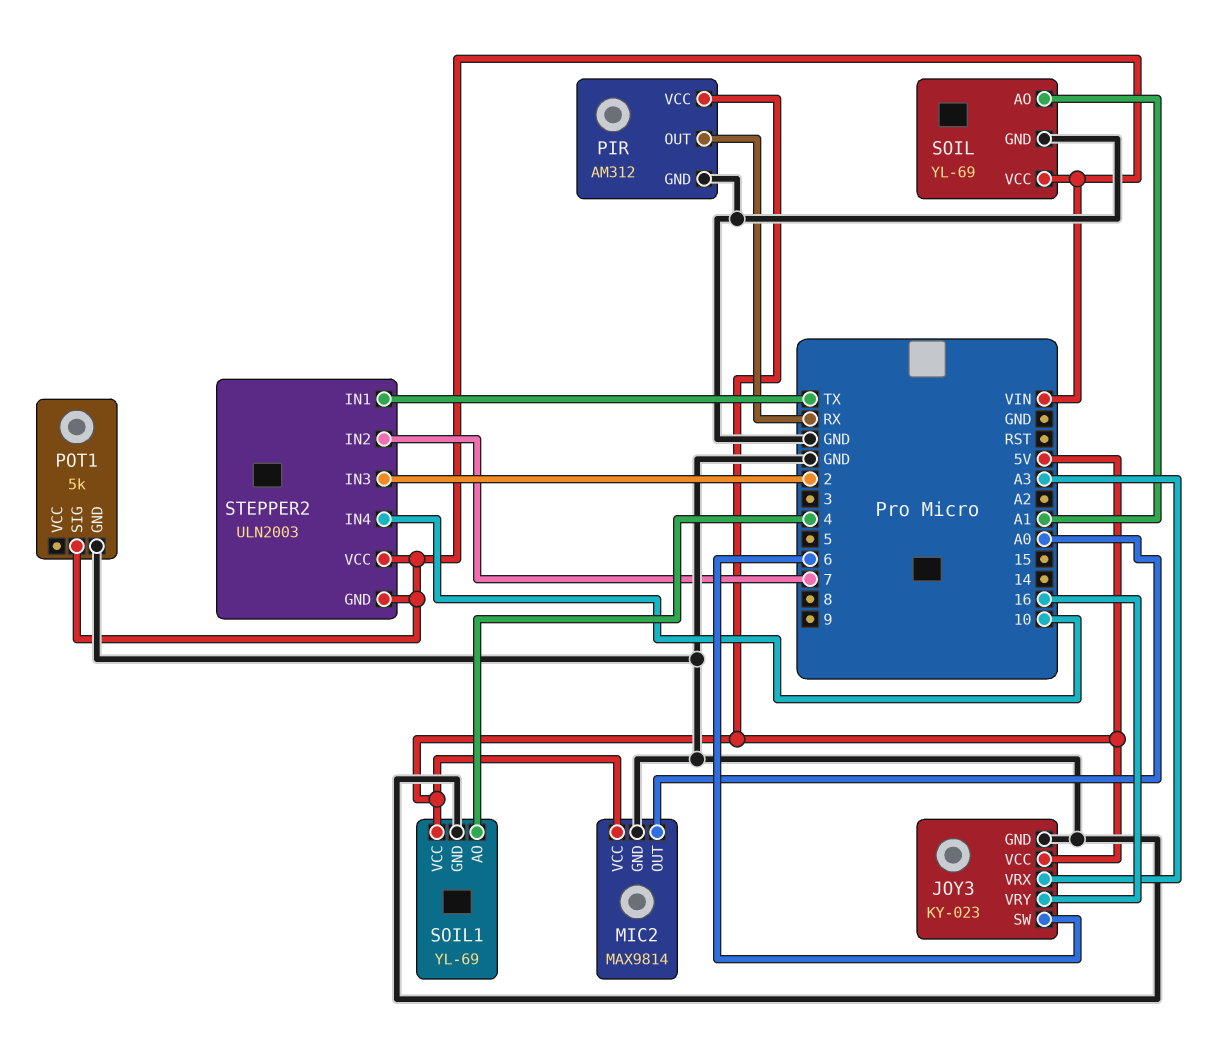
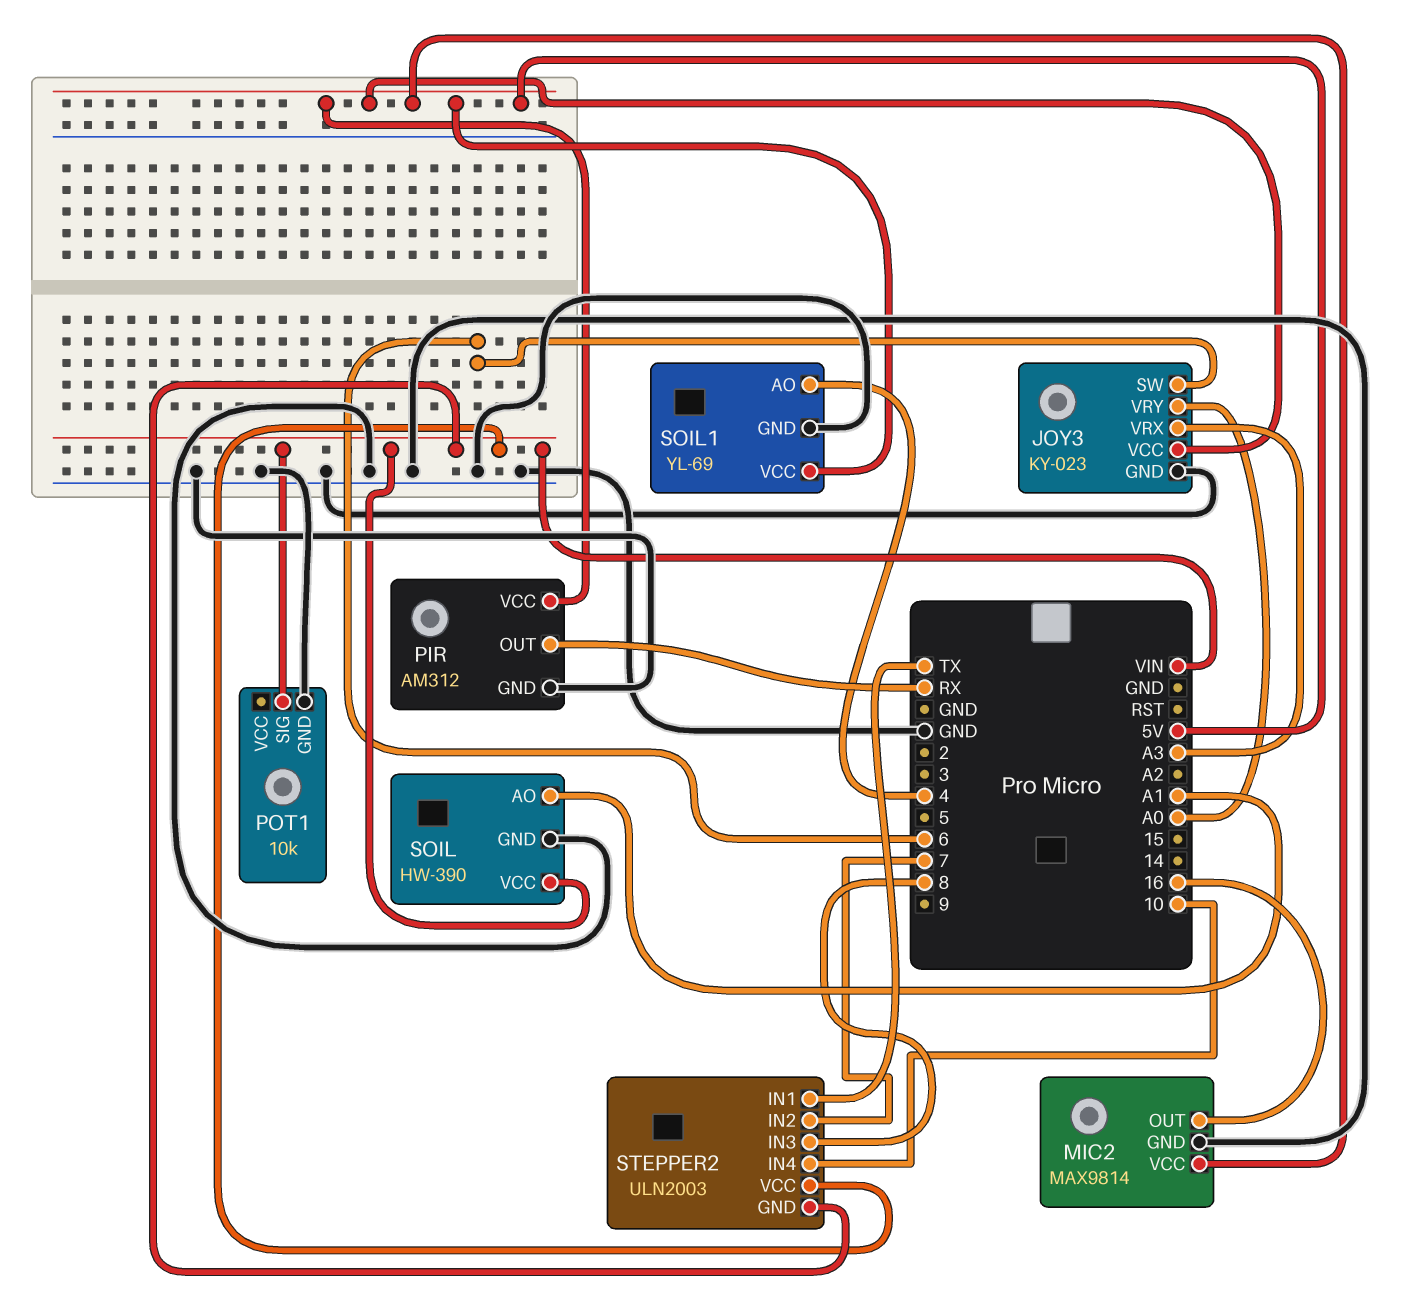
JOY3 pin VRY: 16 -> A0
MIC2 pin OUT: A0 -> 16
POT1: 5k -> 10k
SOIL: YL-69 -> HW-390
STEPPER2 pin IN3: 2 -> 8

